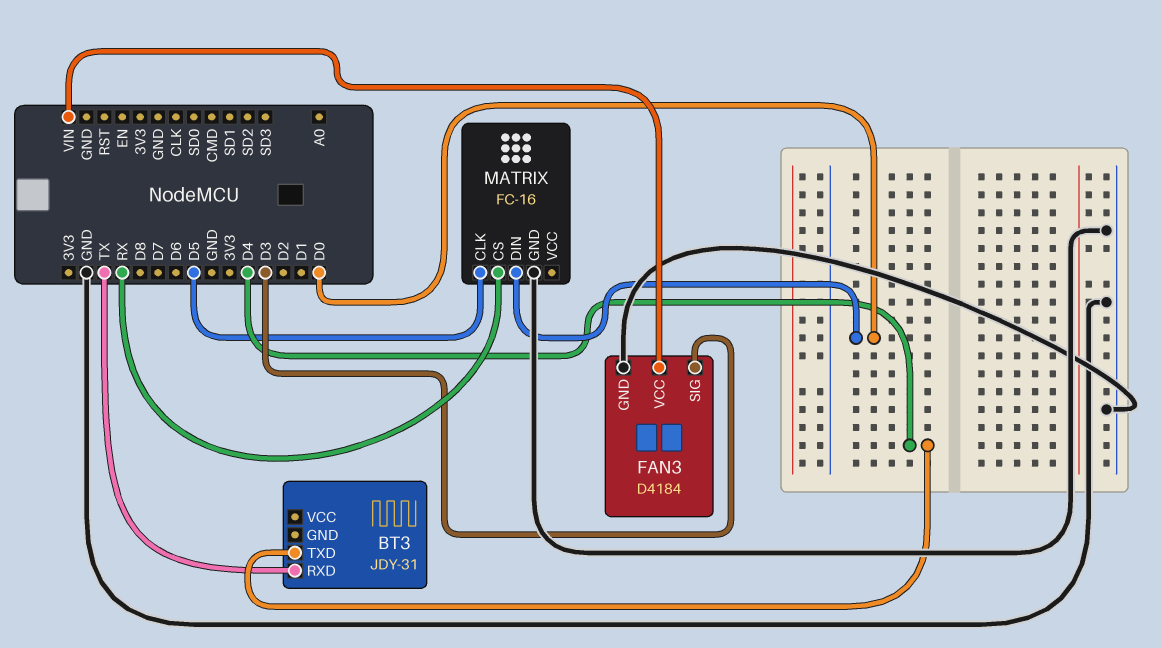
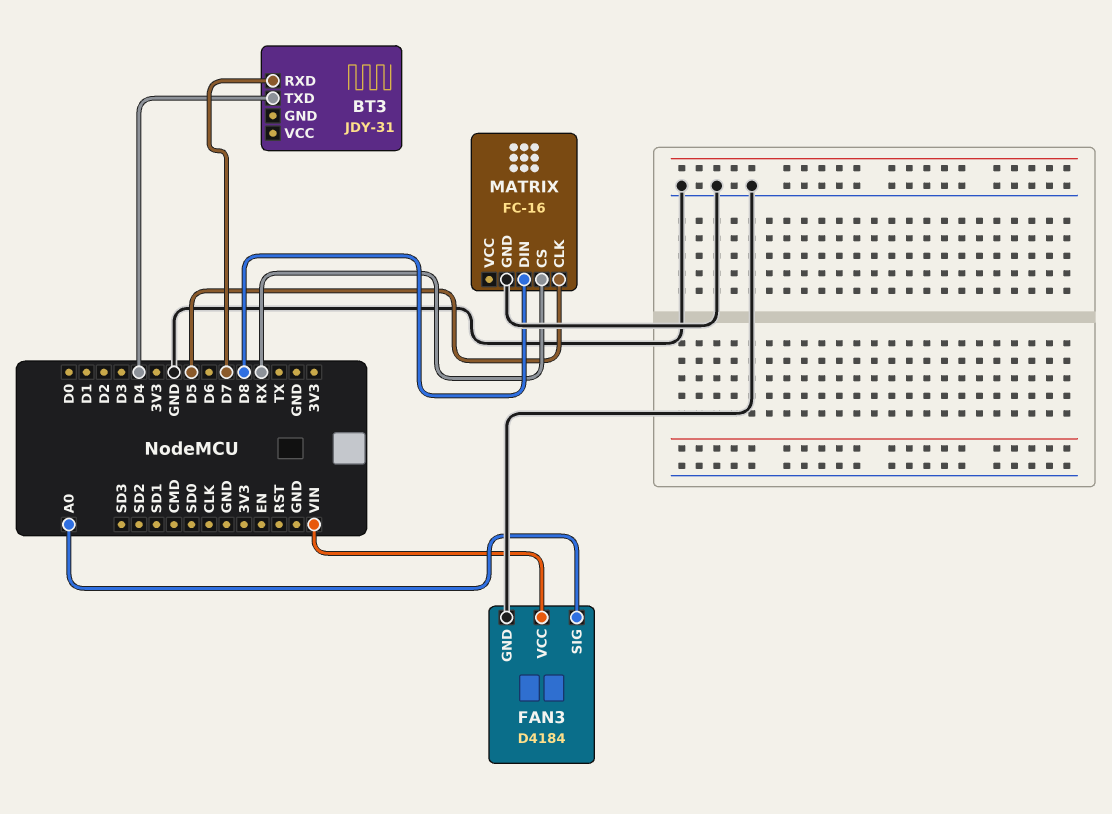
BT3 pin RXD: TX -> D7
FAN3 pin SIG: D3 -> A0
MATRIX pin DIN: D0 -> D8

